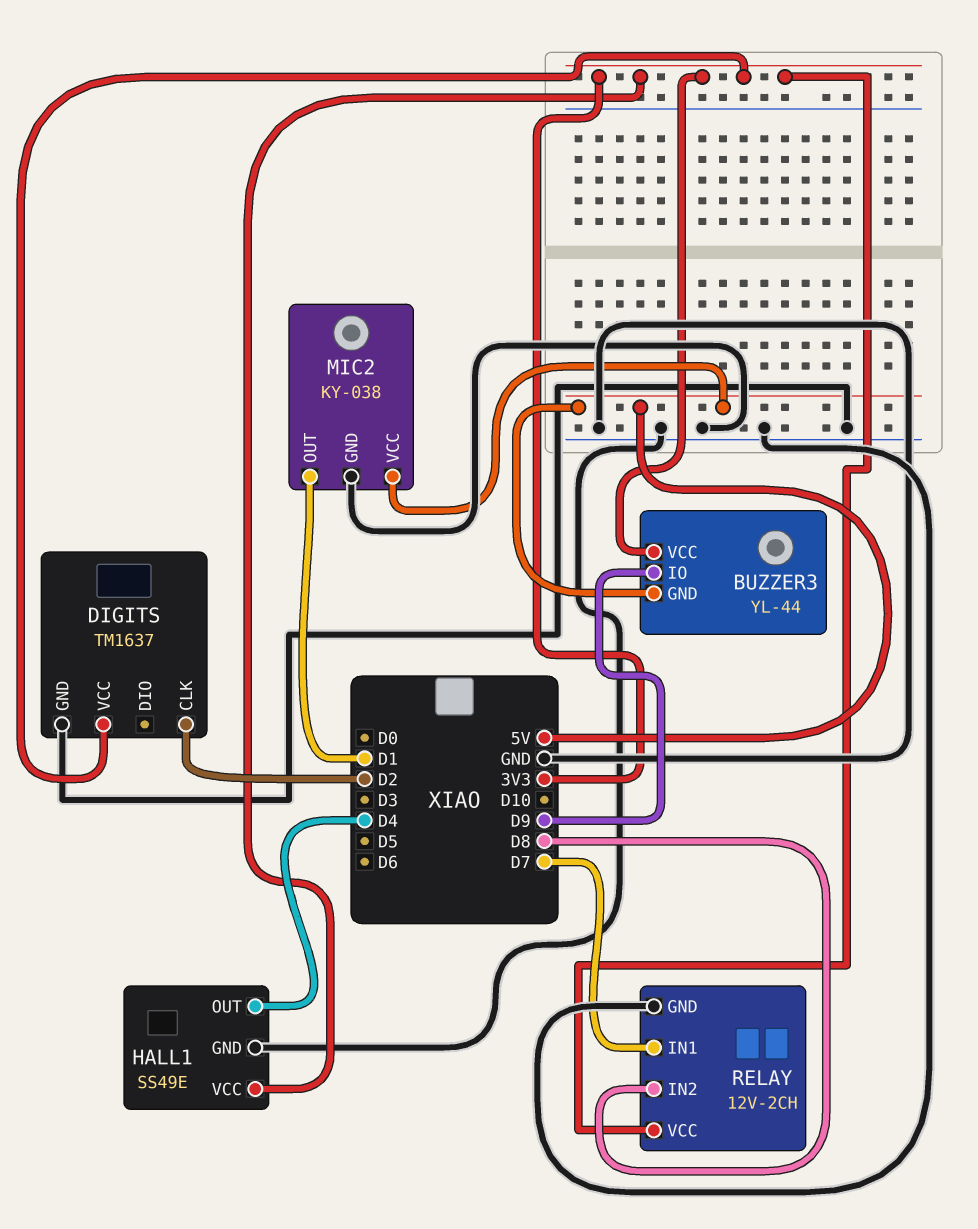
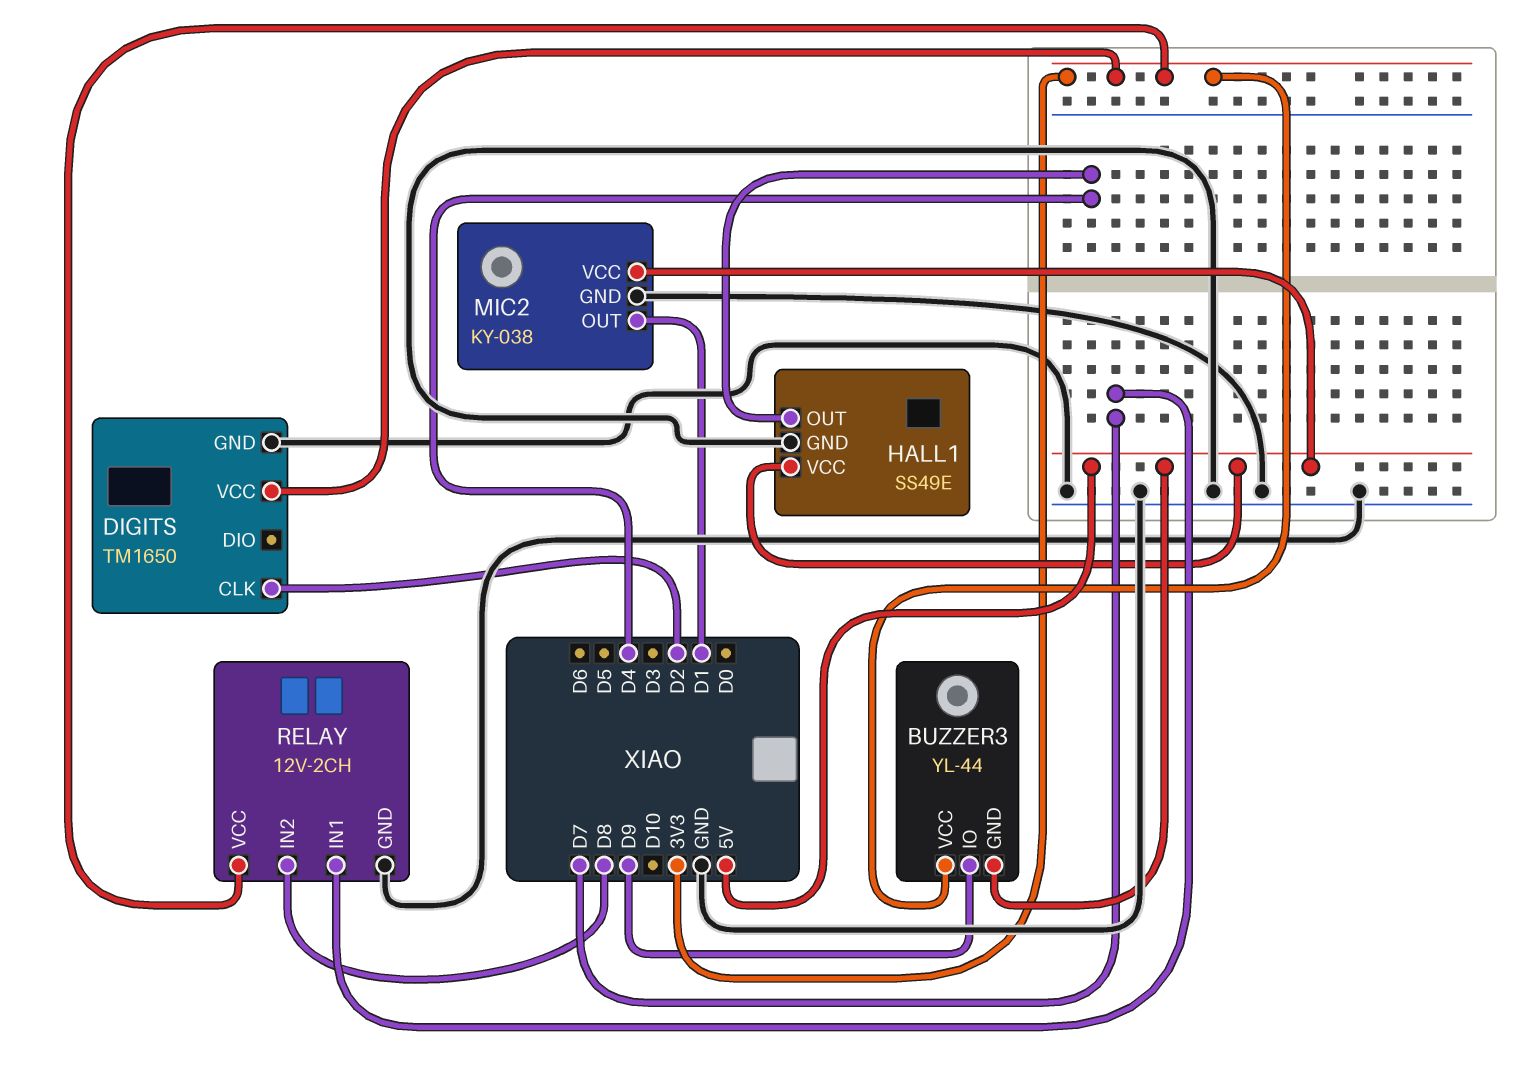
DIGITS: TM1637 -> TM1650
HALL1 pin VCC: 3V3 -> 5V

